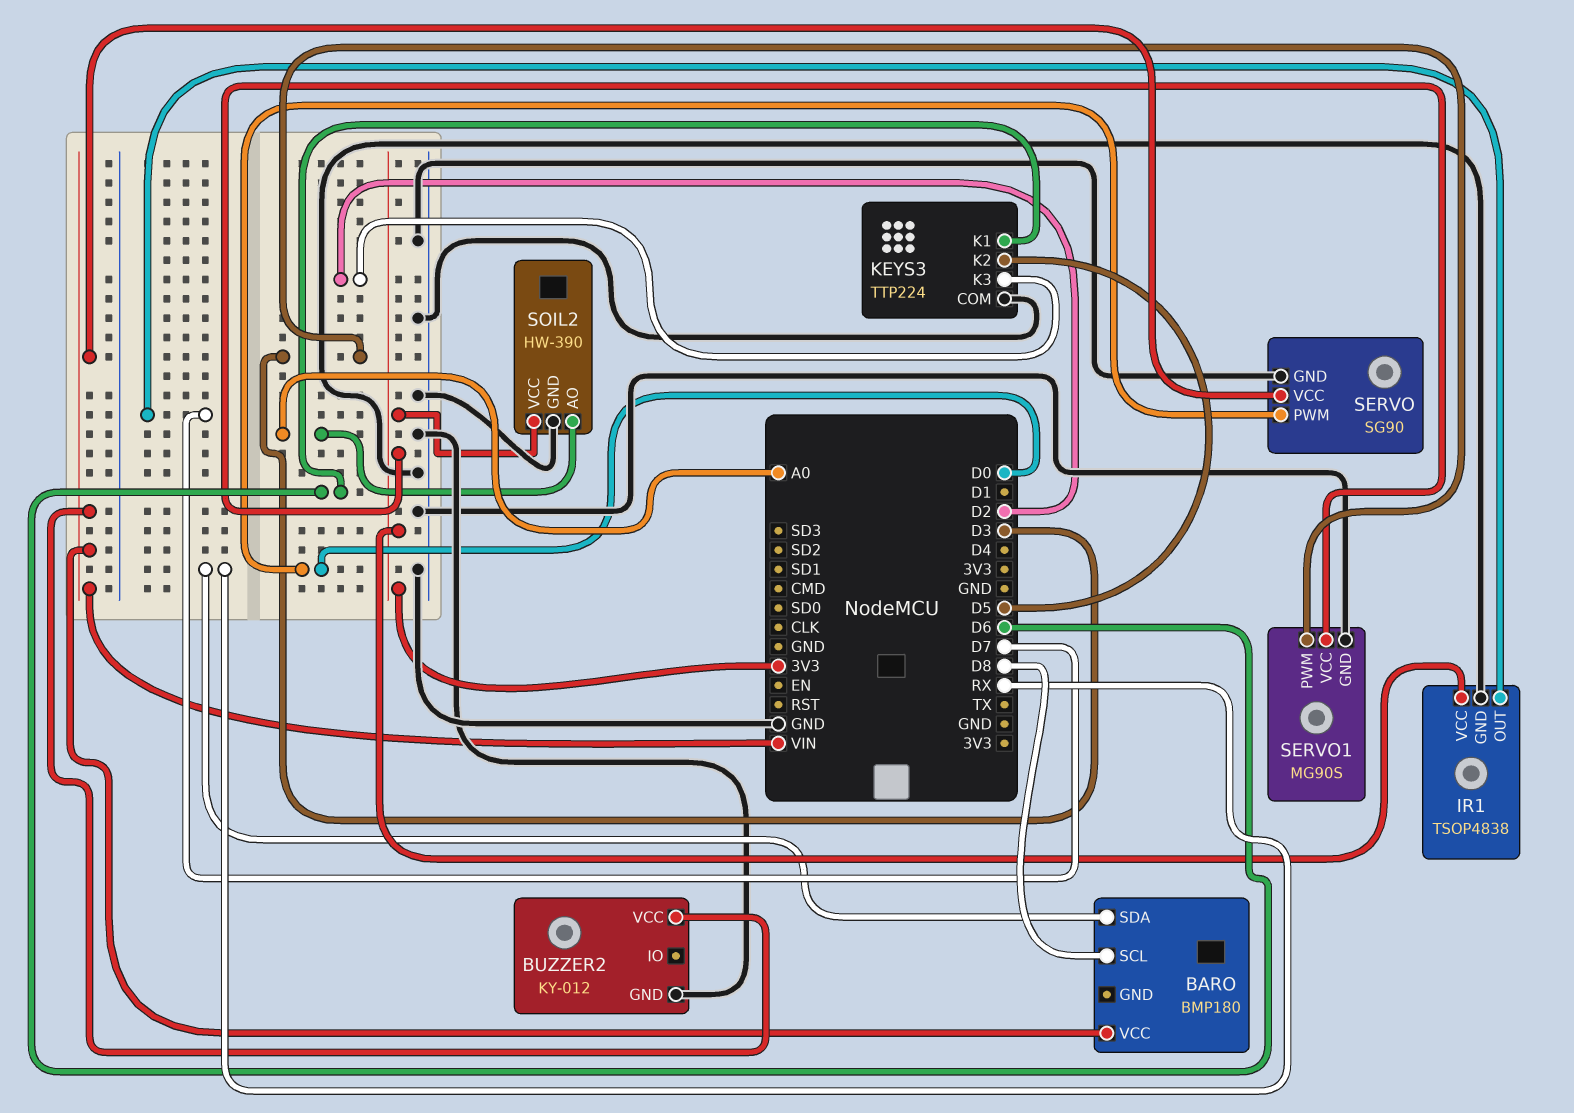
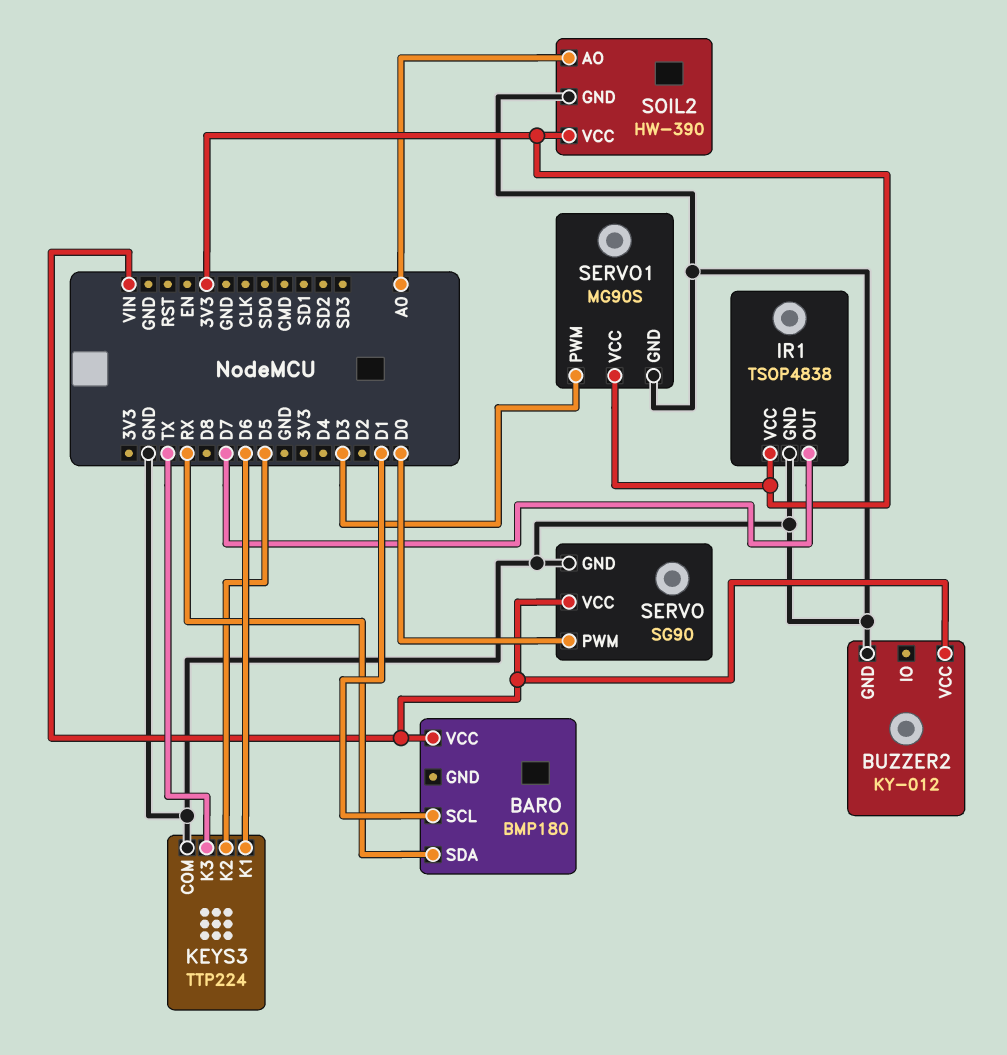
BARO pin SCL: D8 -> D1
KEYS3 pin K3: D2 -> TX

